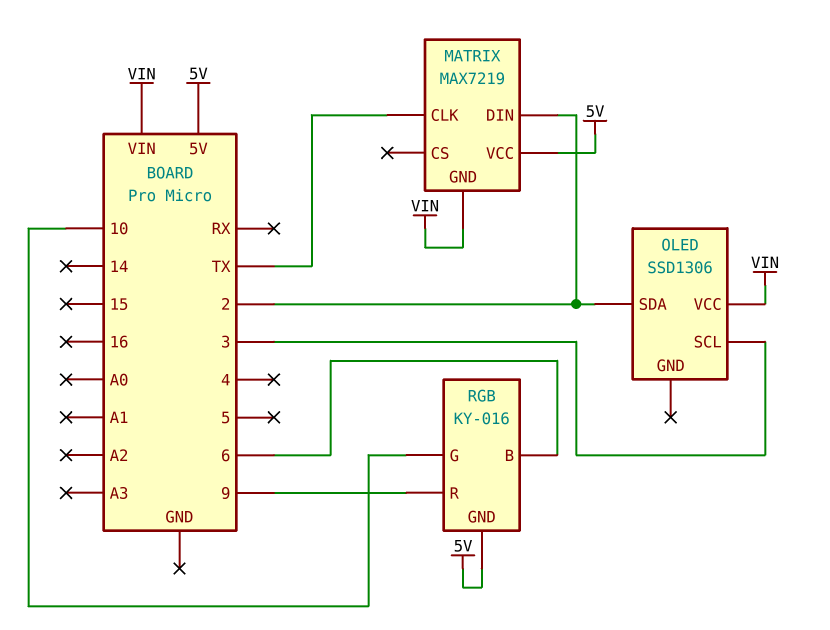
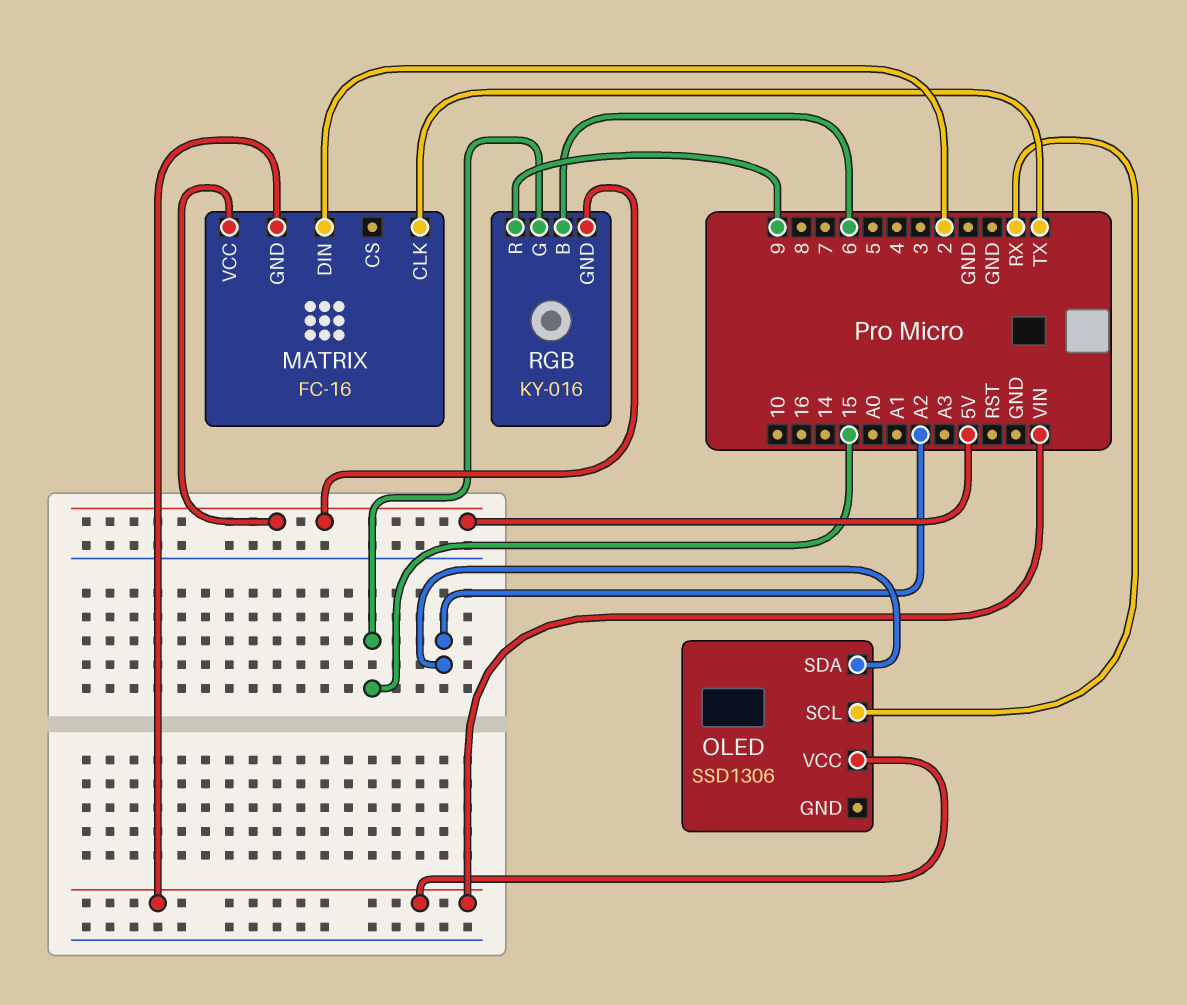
MATRIX: MAX7219 -> FC-16
OLED pin SCL: 3 -> RX
OLED pin SDA: 2 -> A2
RGB pin G: 10 -> 15

